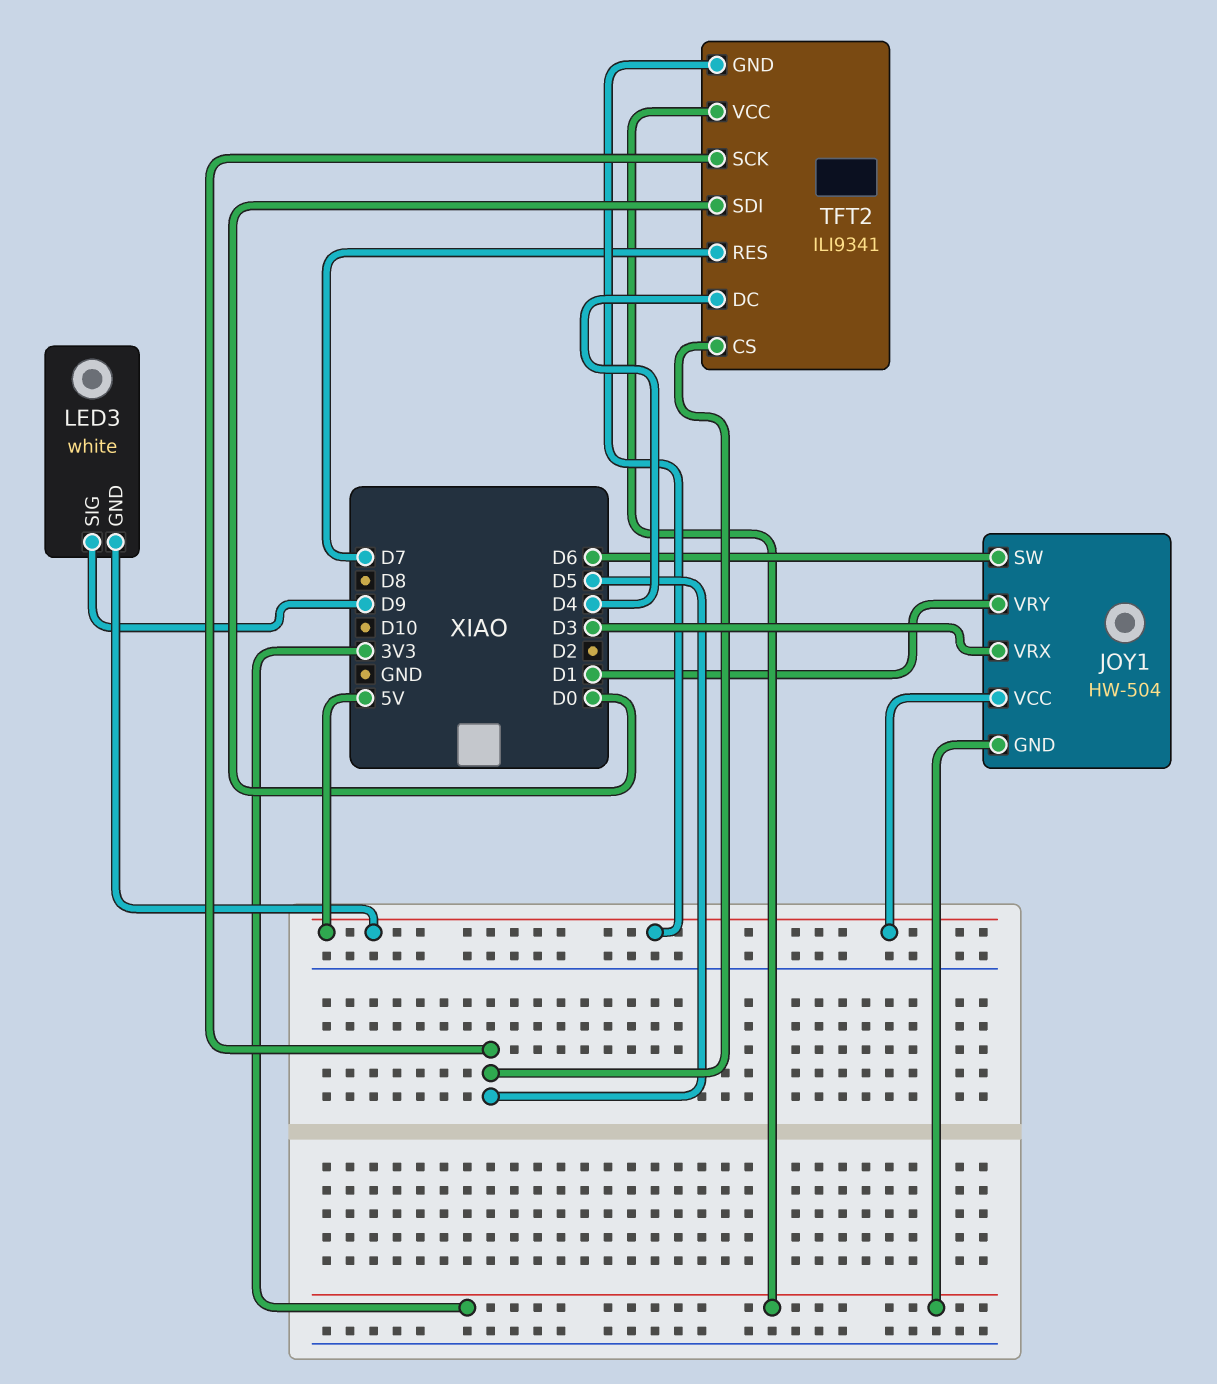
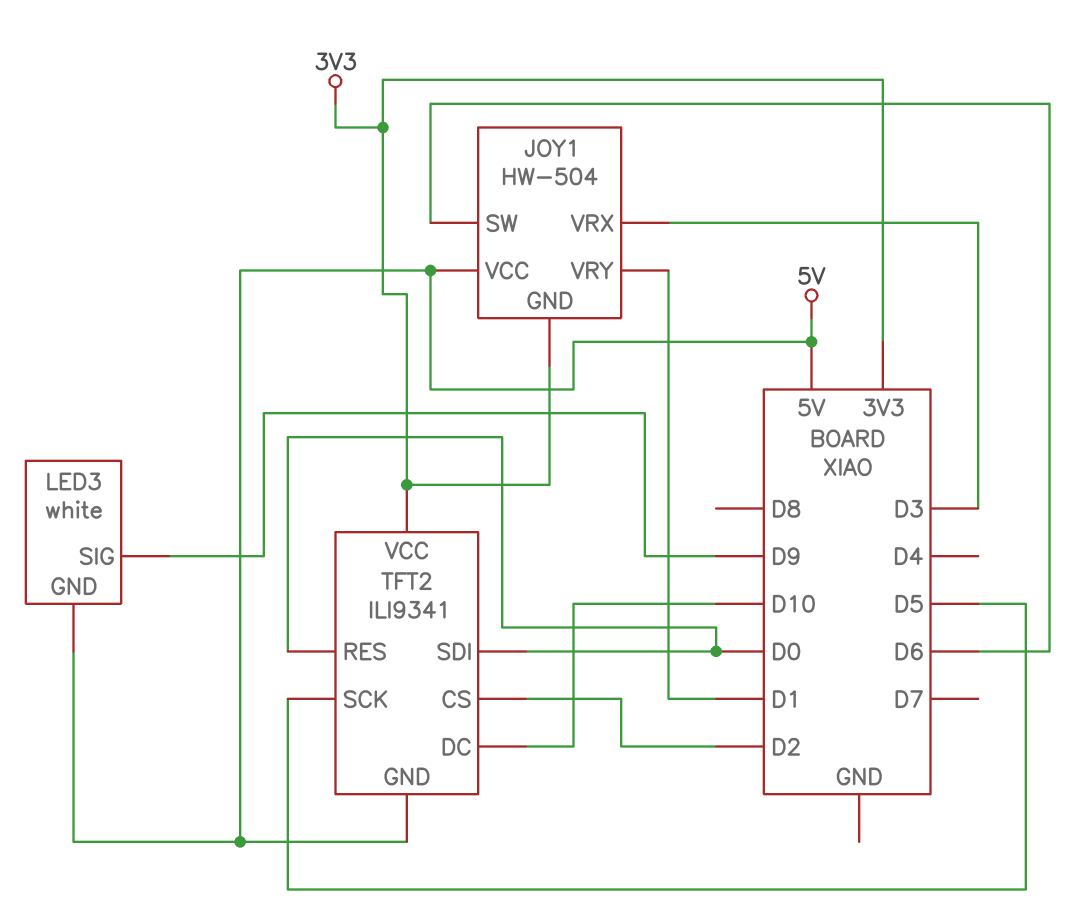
TFT2 pin CS: D5 -> D2
TFT2 pin DC: D4 -> D10
TFT2 pin RES: D7 -> D0

